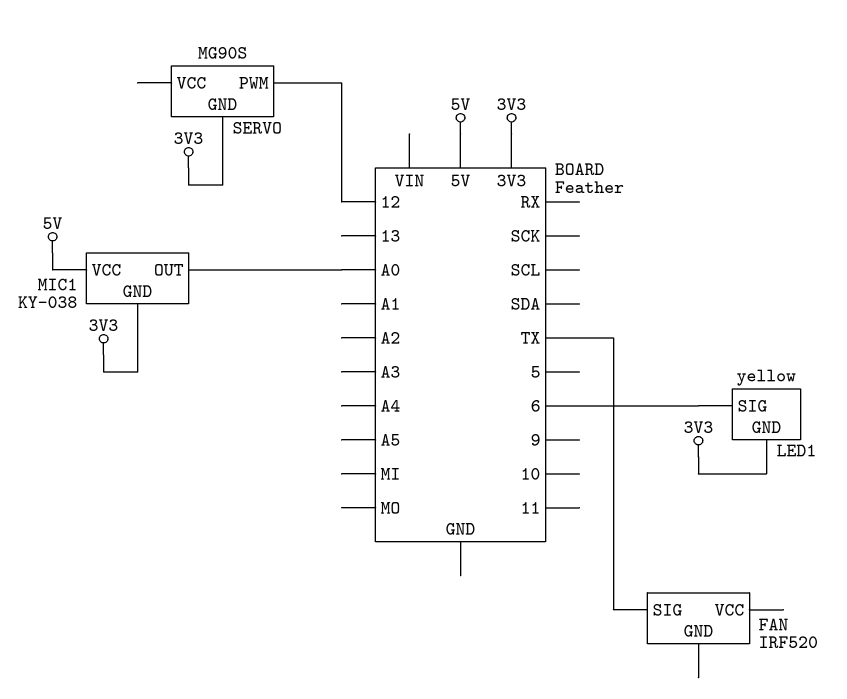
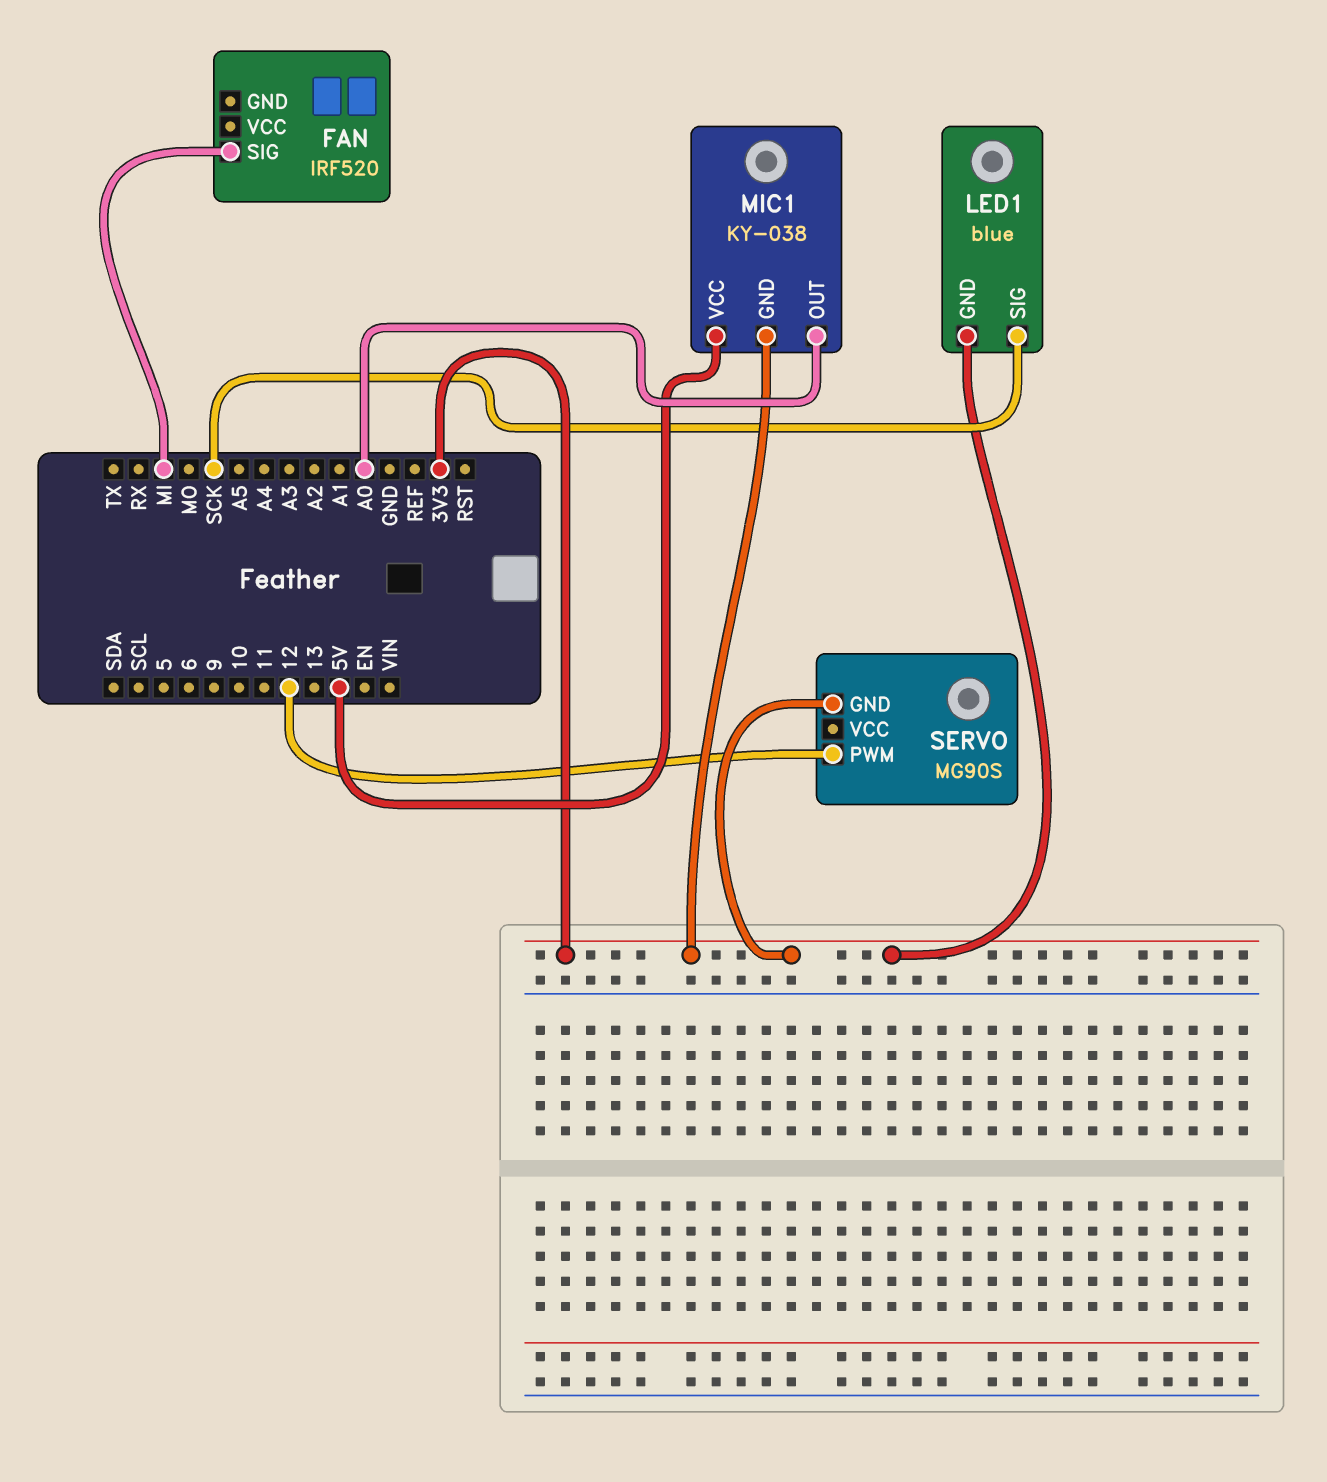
FAN pin SIG: TX -> MI
LED1: yellow -> blue
LED1 pin SIG: 6 -> SCK

